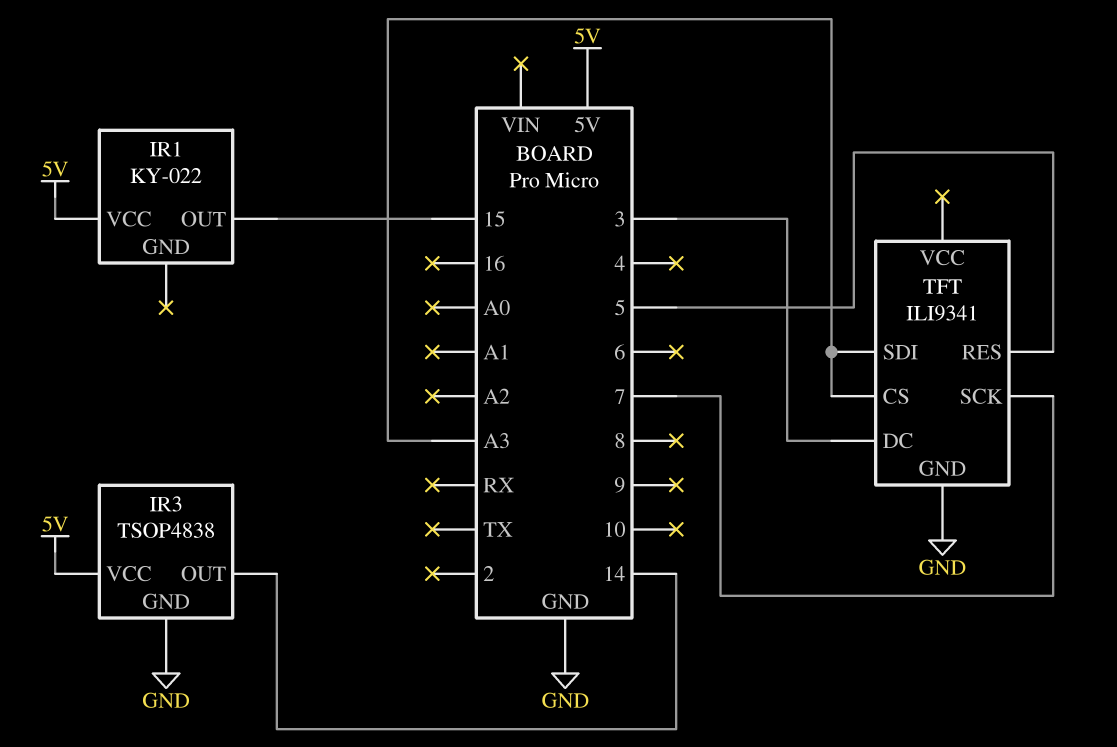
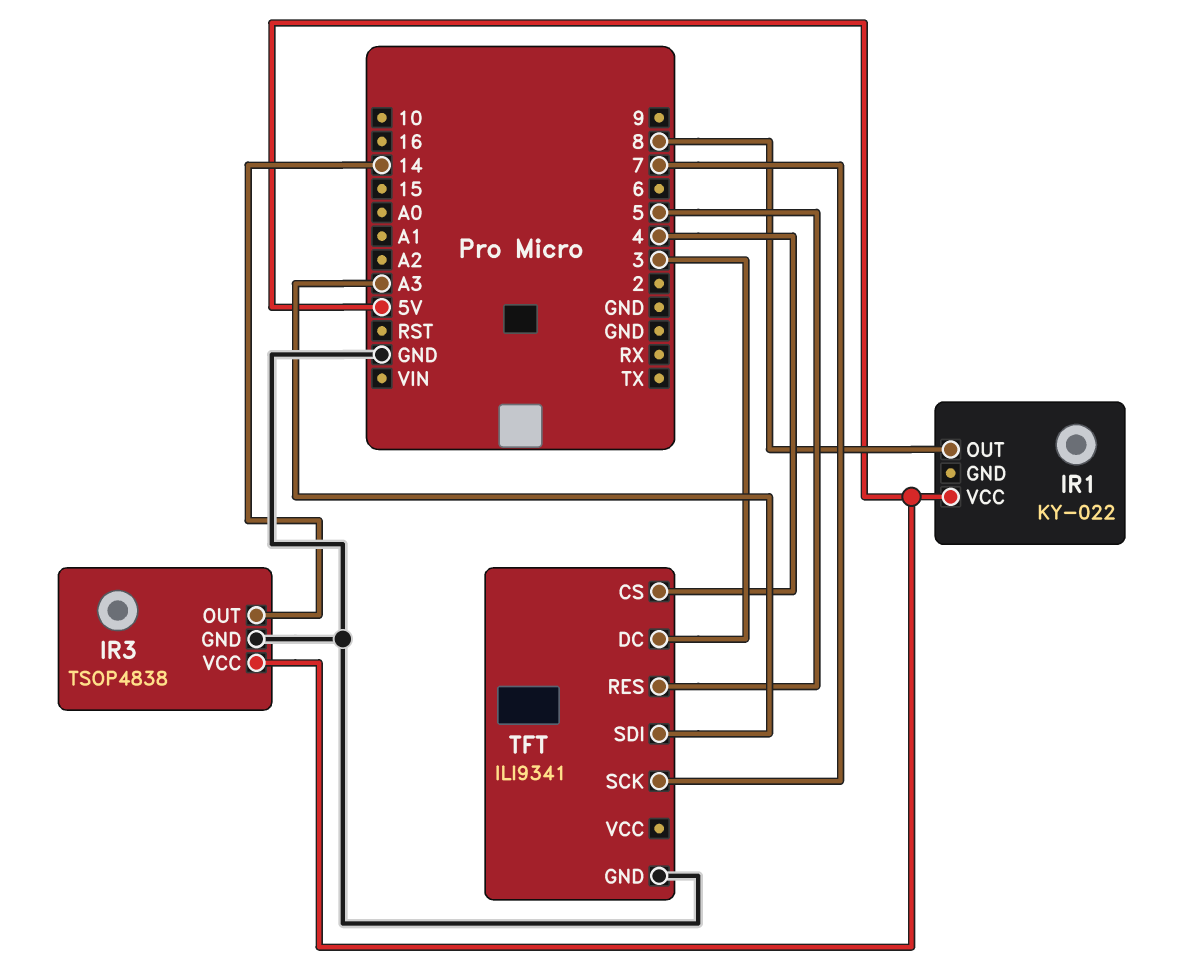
IR1 pin OUT: 15 -> 8
TFT pin CS: A3 -> 4

